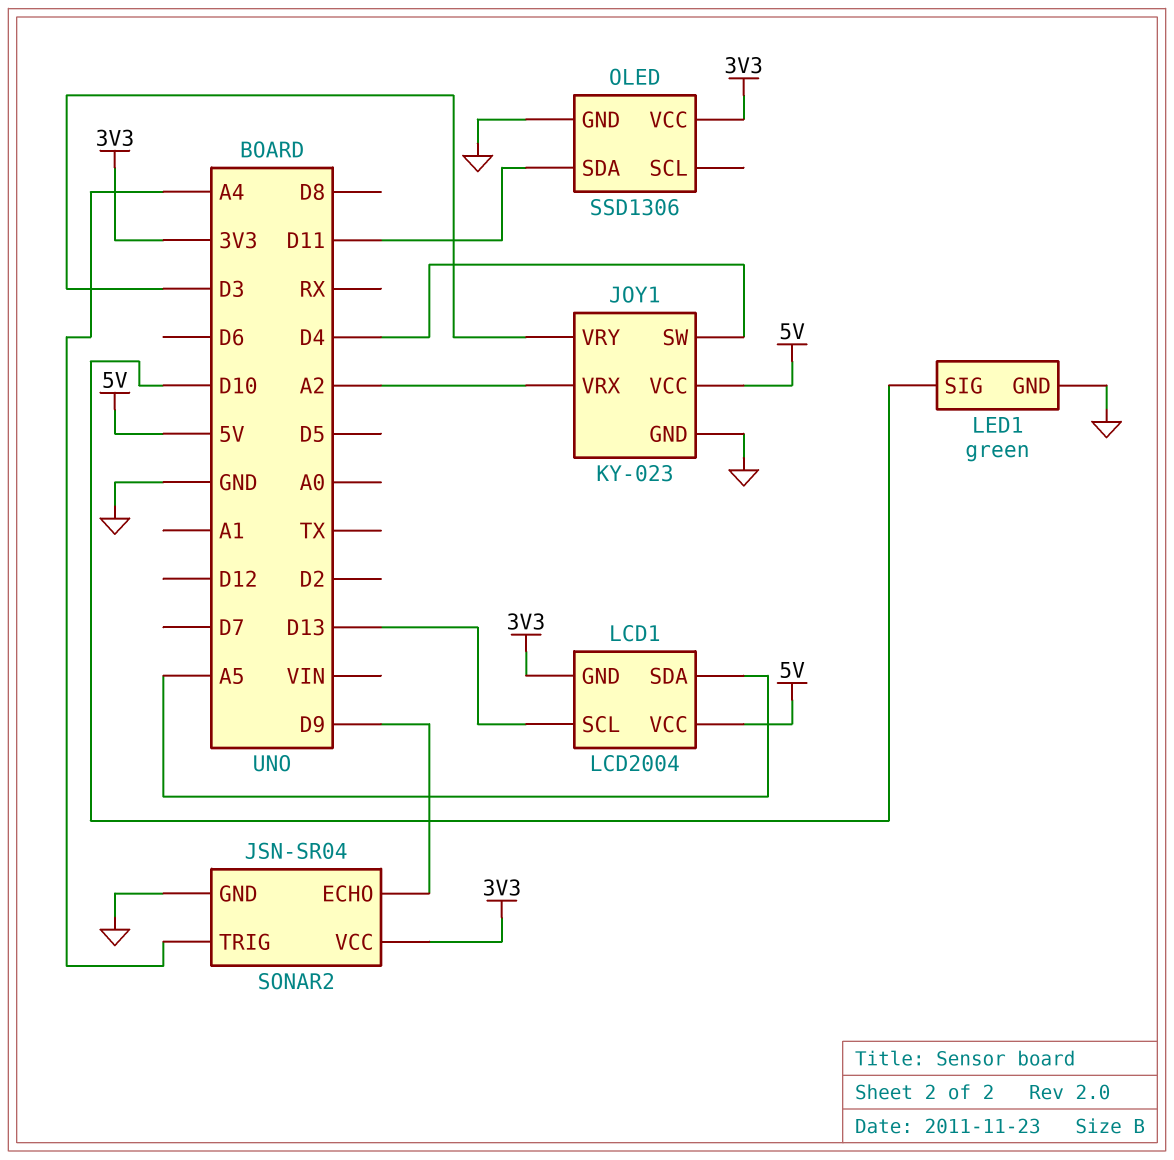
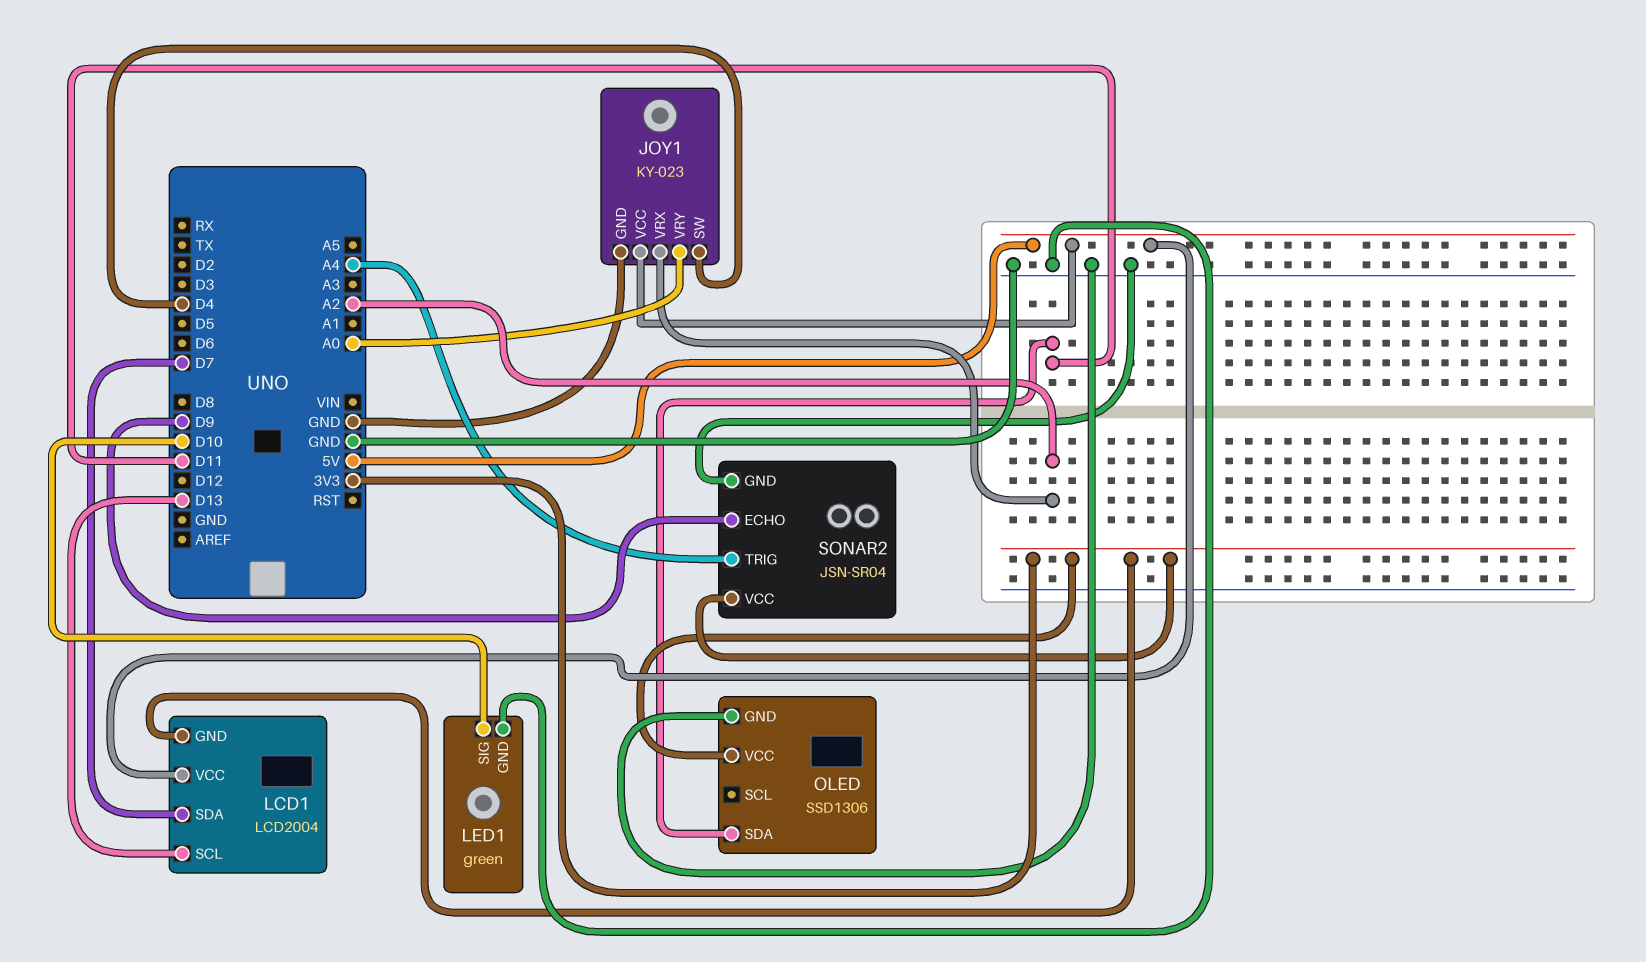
JOY1 pin VRY: D3 -> A0
LCD1 pin SDA: A5 -> D7

